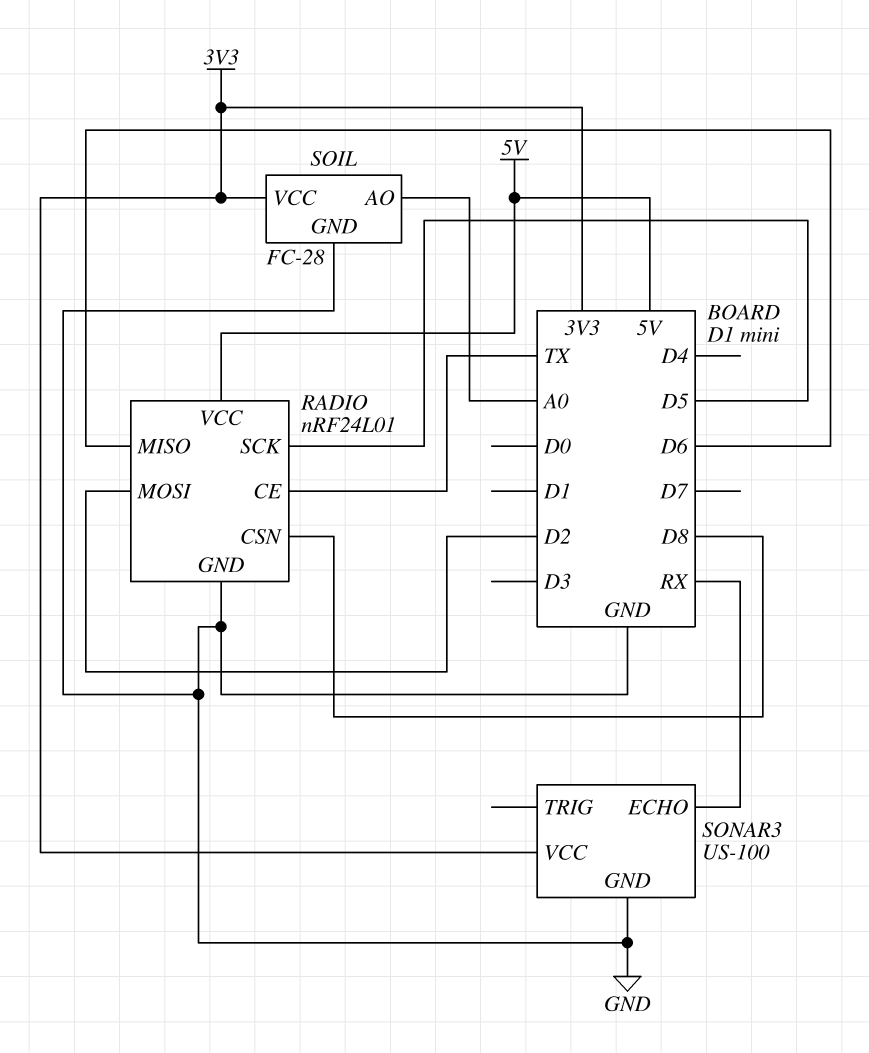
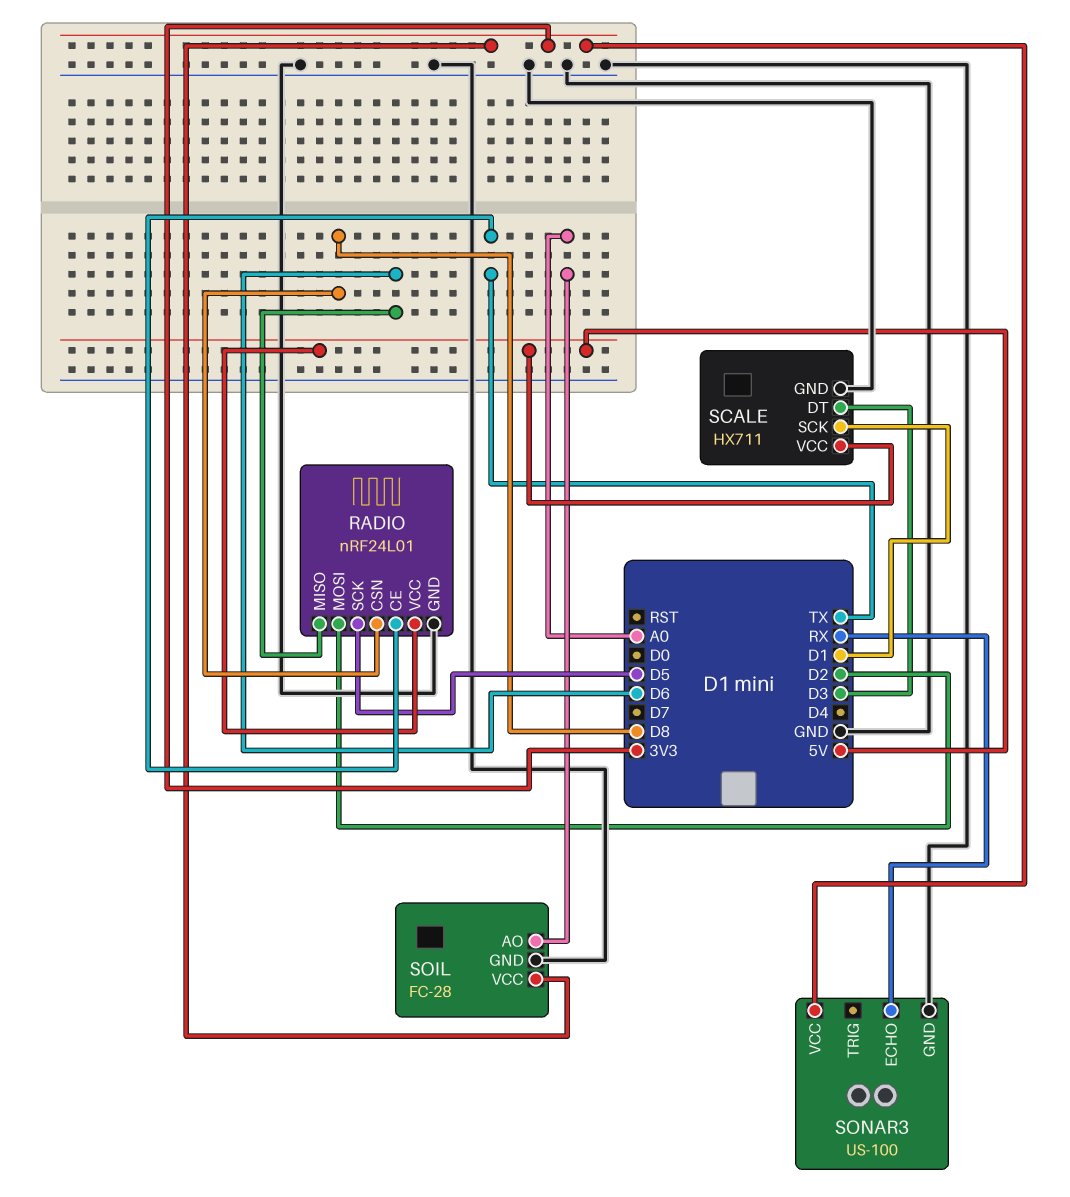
SCALE: none -> HX711
SCALE pin DT: none -> D3
SCALE pin GND: none -> GND
SCALE pin SCK: none -> D1
SCALE pin VCC: none -> 5V

